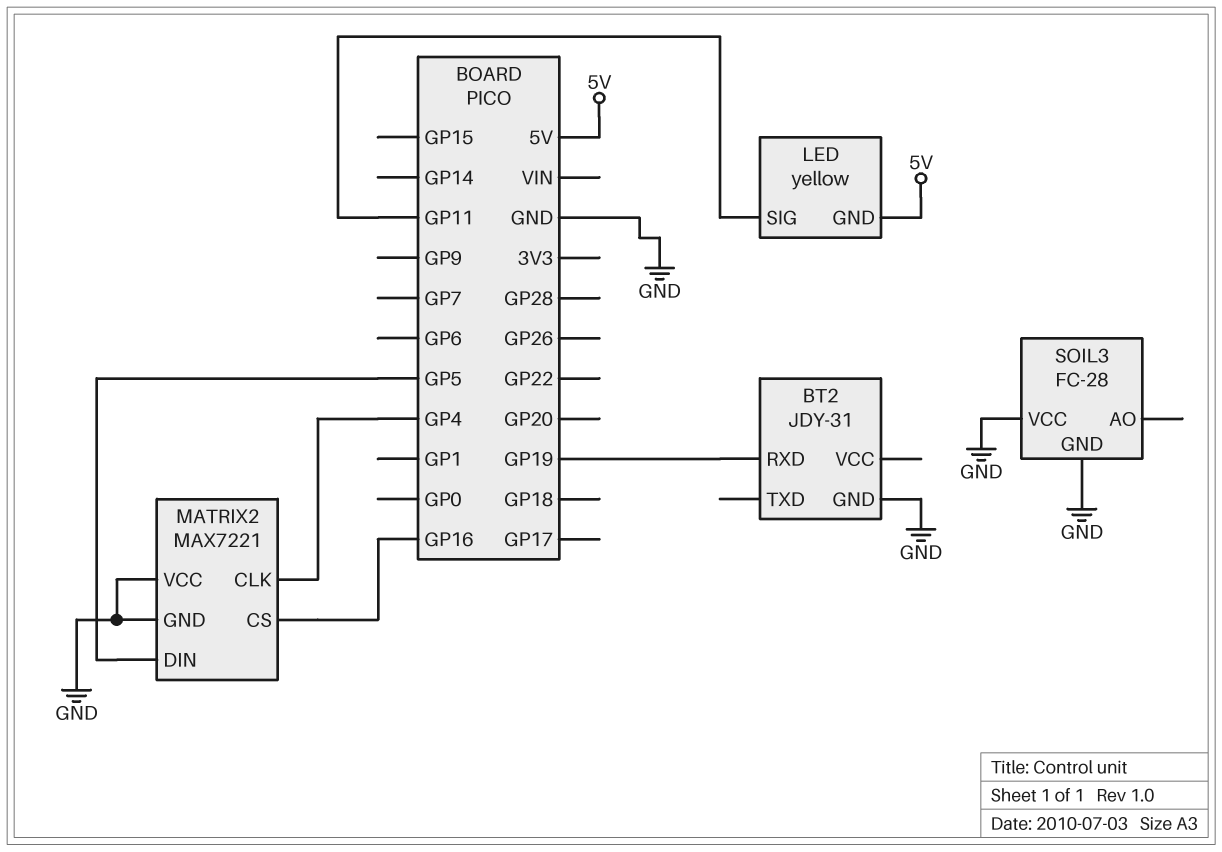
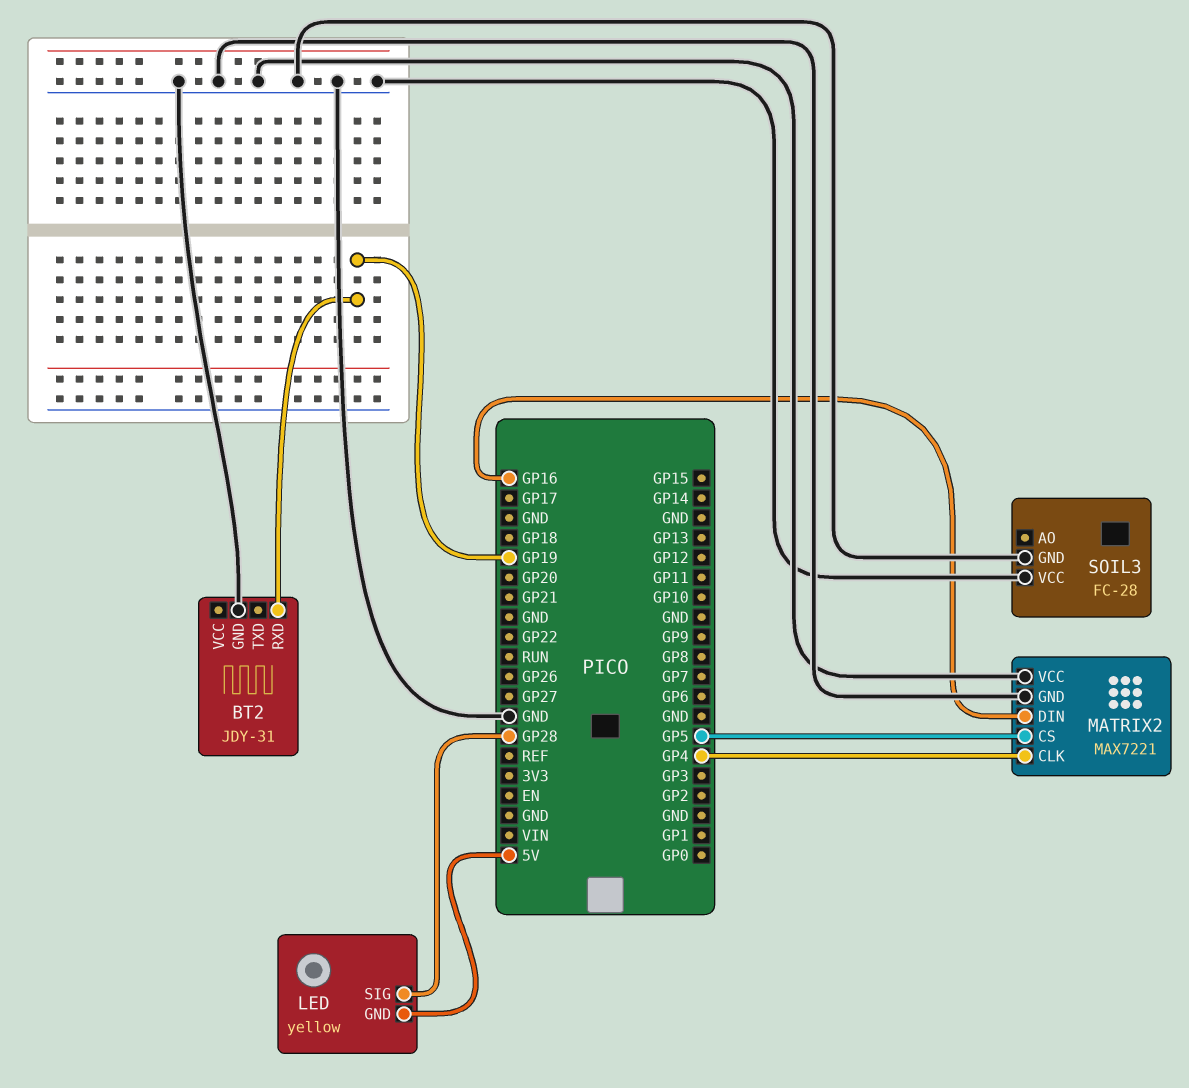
LED pin SIG: GP11 -> GP28
MATRIX2 pin CS: GP16 -> GP5
MATRIX2 pin DIN: GP5 -> GP16

